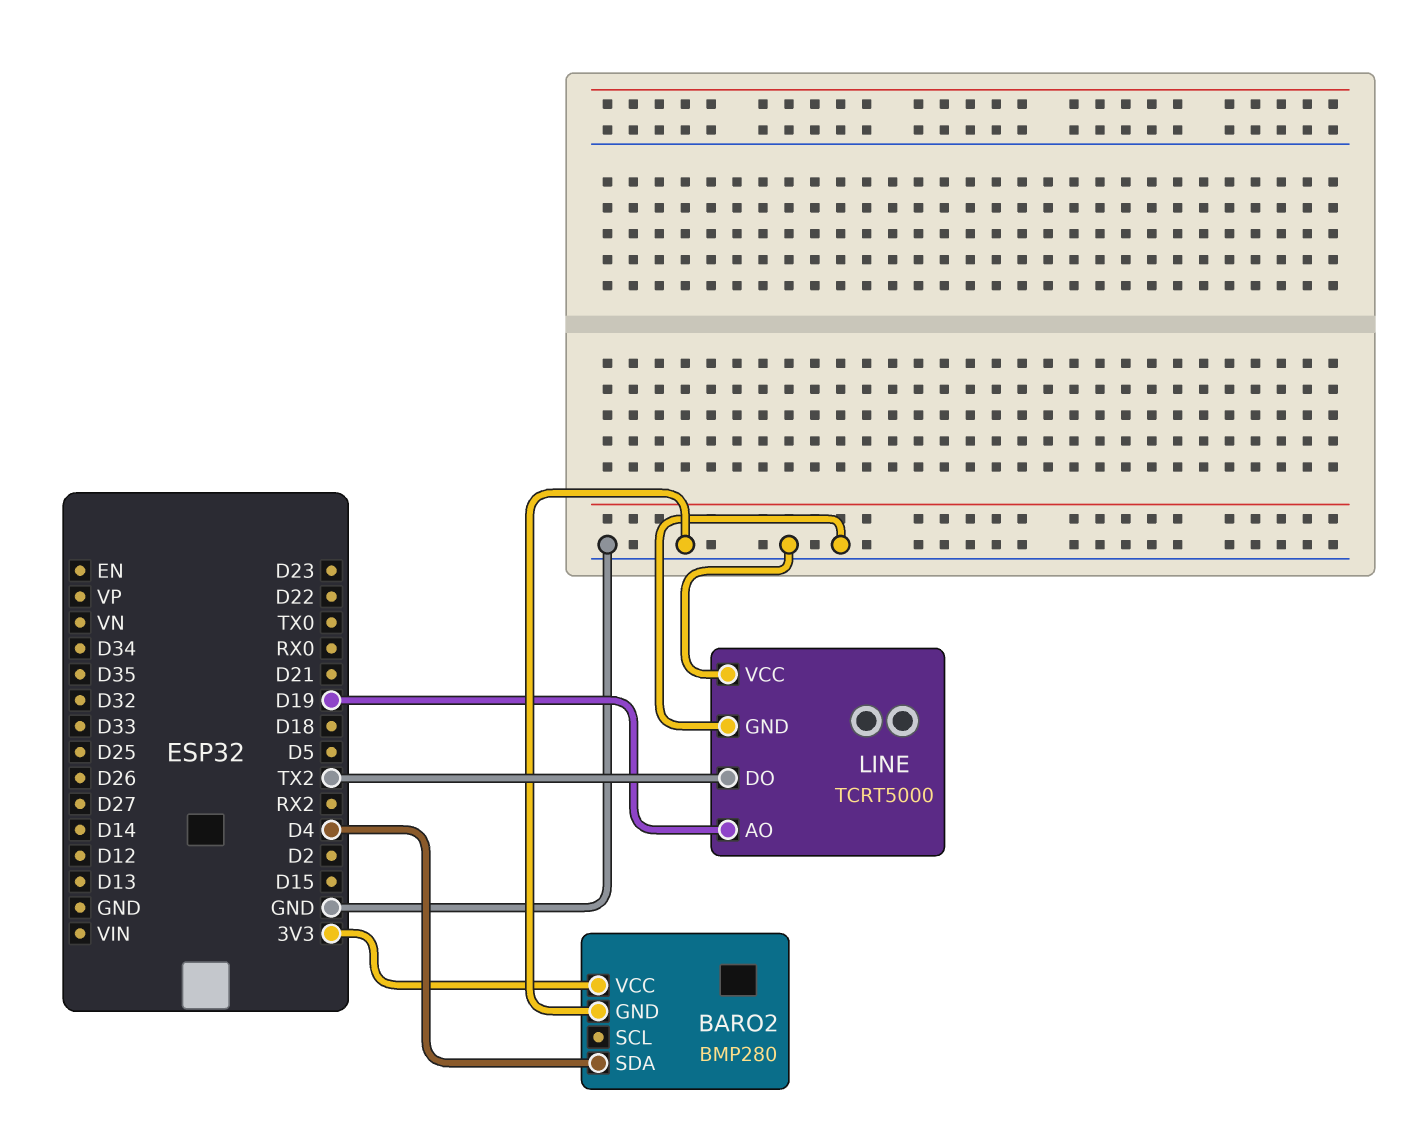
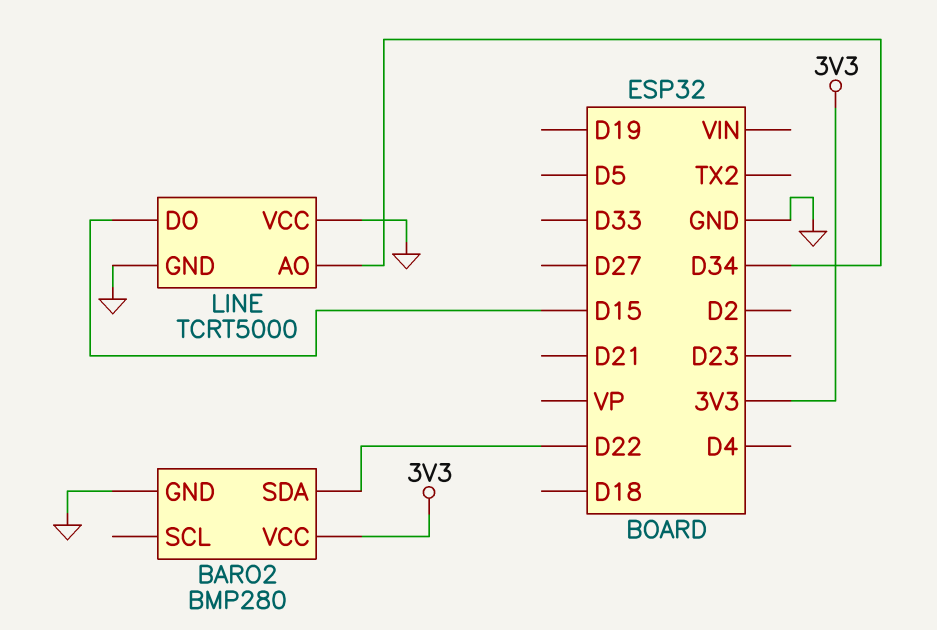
BARO2 pin SDA: D4 -> D22
LINE pin AO: D19 -> D34
LINE pin DO: TX2 -> D15

